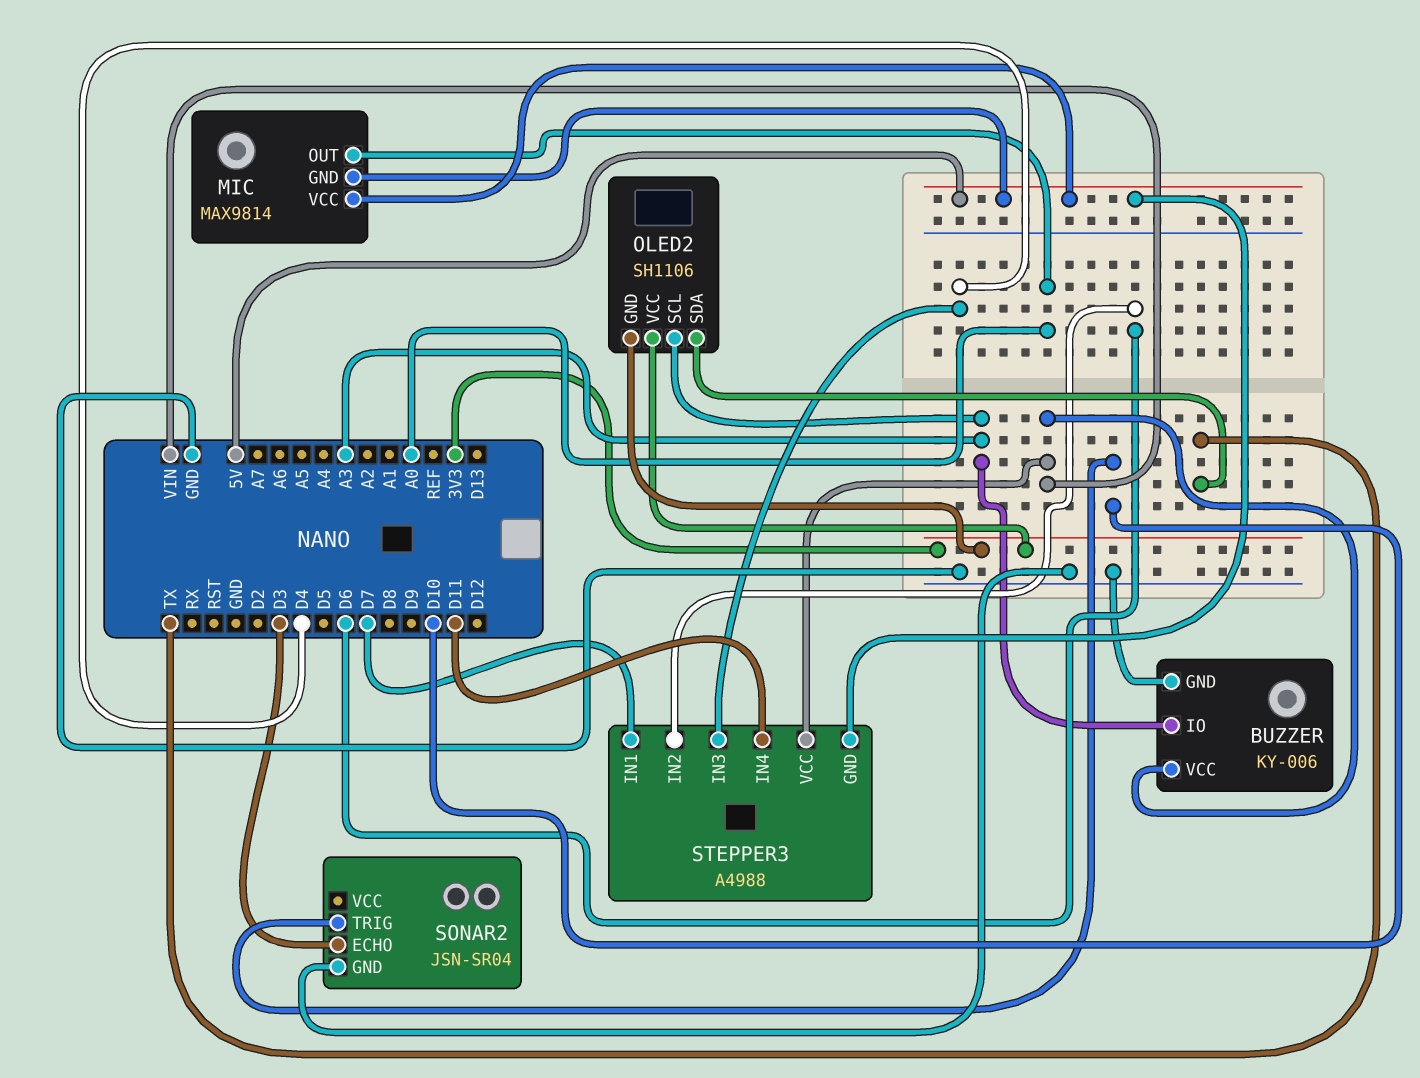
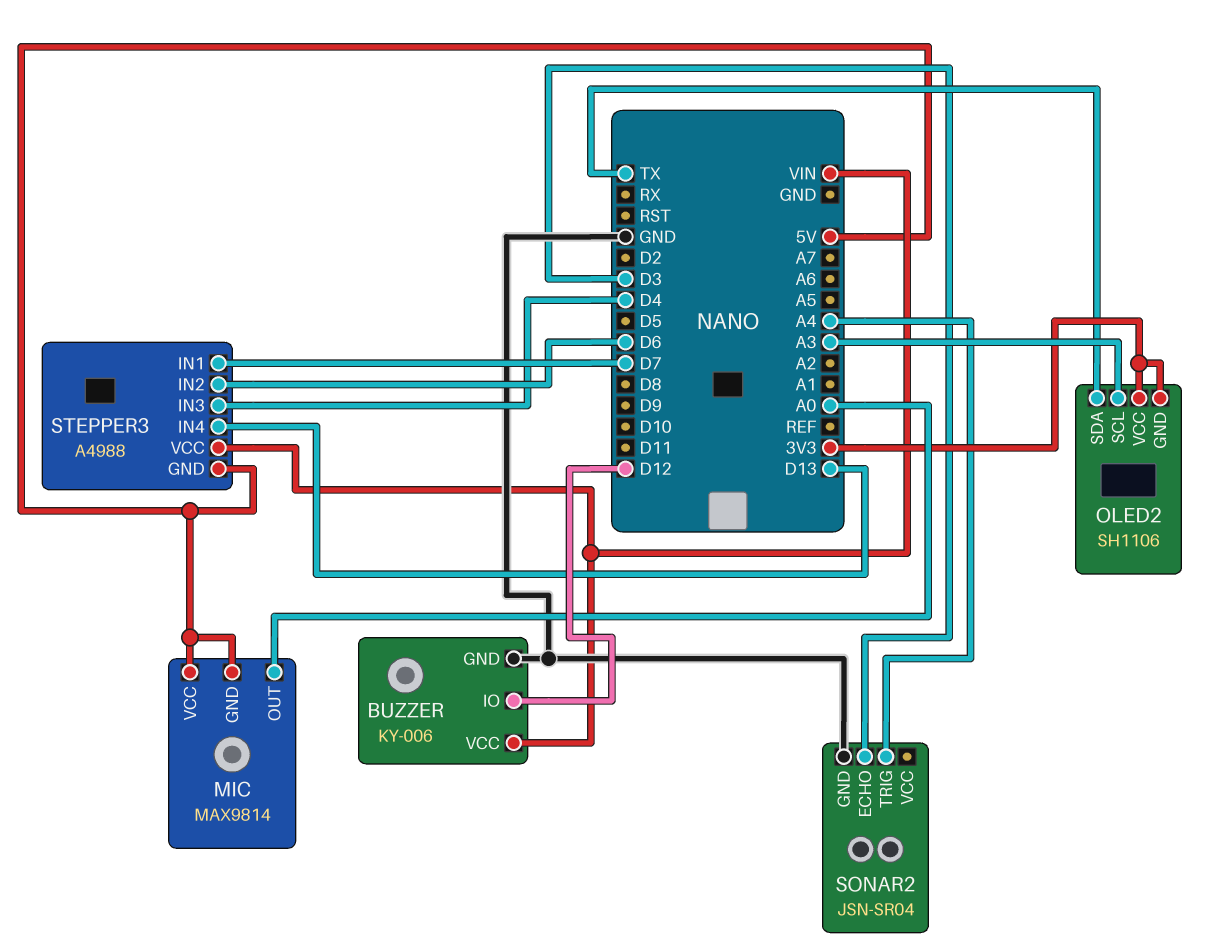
BUZZER pin IO: A3 -> D12
SONAR2 pin TRIG: D10 -> A4
STEPPER3 pin IN4: D11 -> D13

